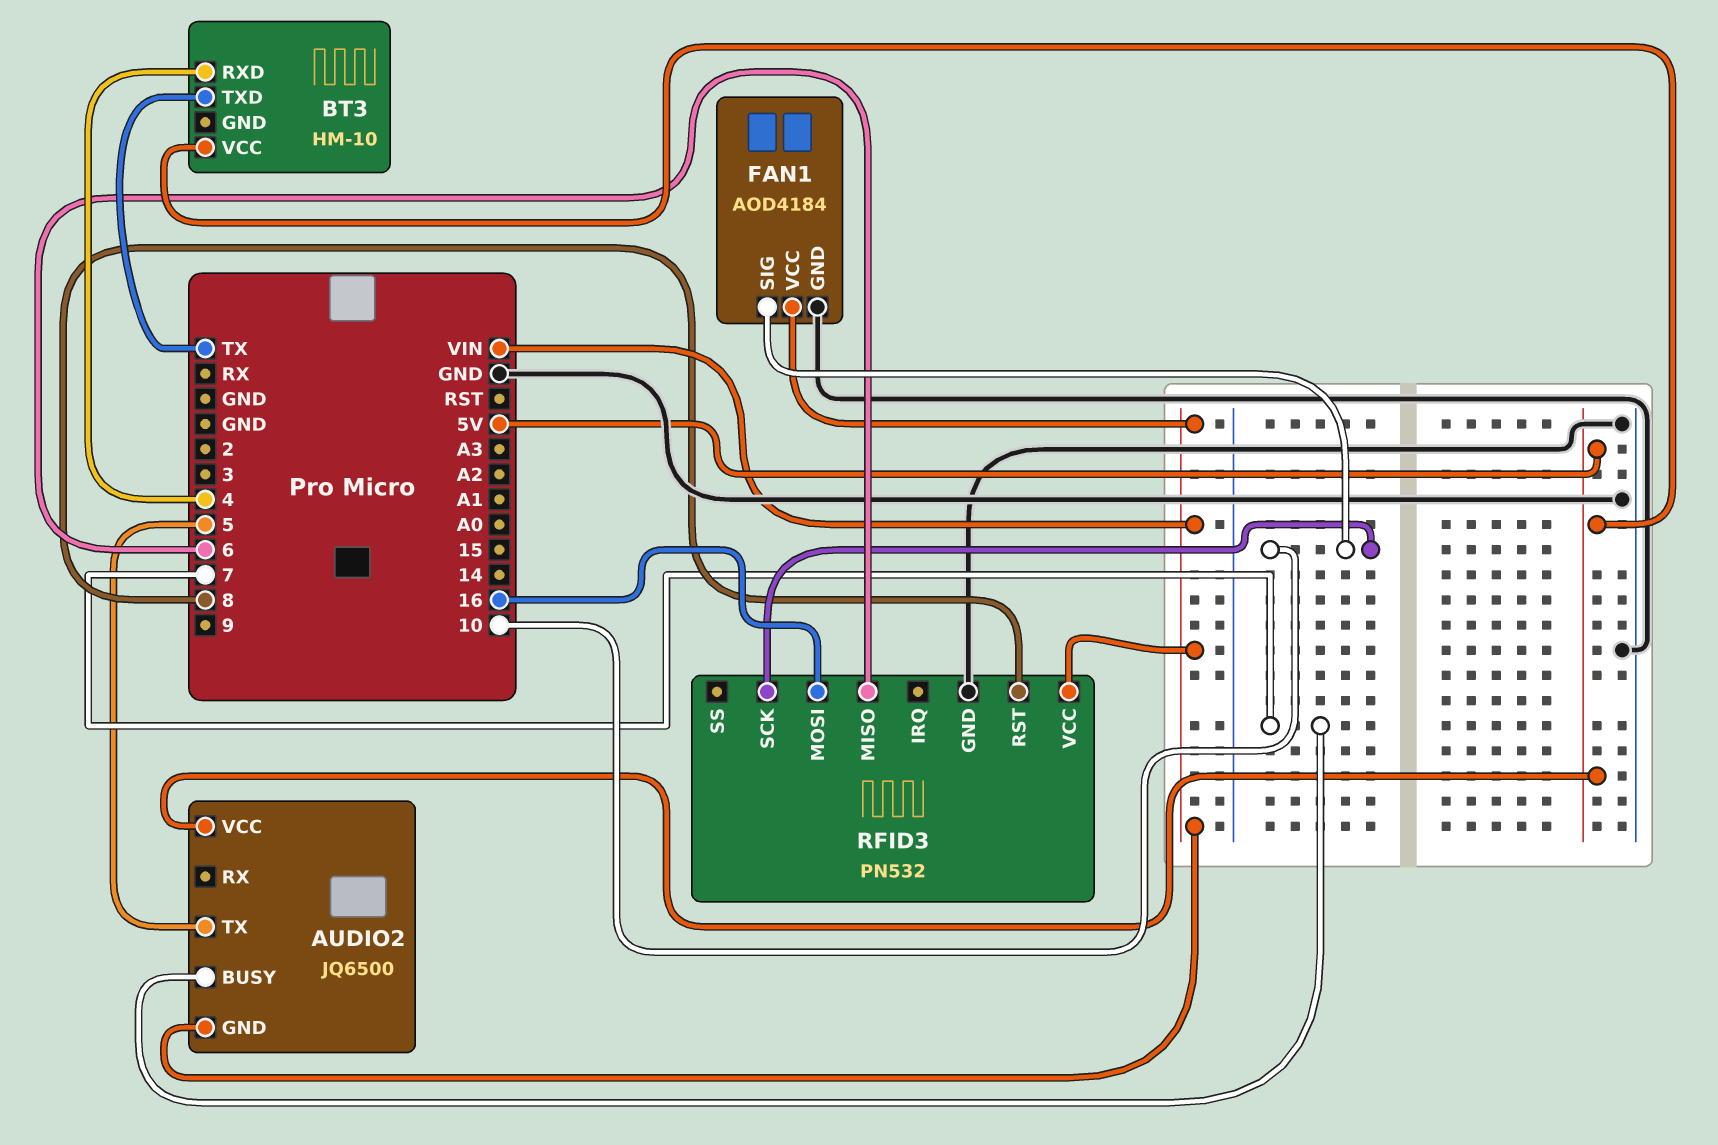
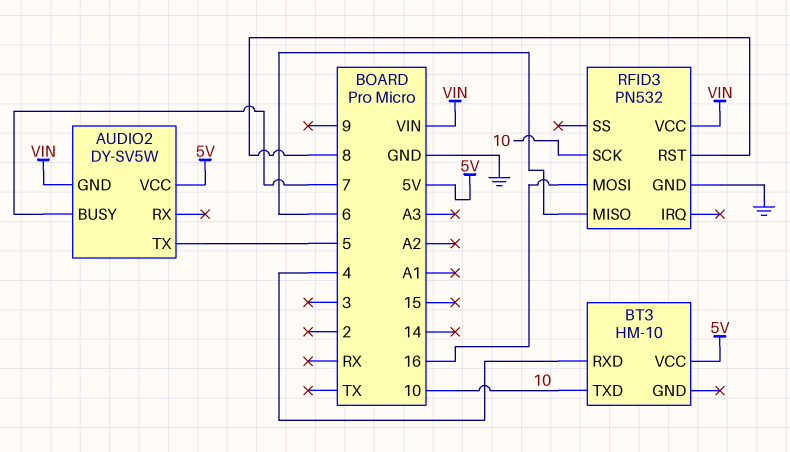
AUDIO2: JQ6500 -> DY-SV5W
BT3 pin TXD: TX -> 10
FAN1: AOD4184 -> none
FAN1 pin GND: GND -> none
FAN1 pin SIG: 10 -> none
FAN1 pin VCC: VIN -> none

